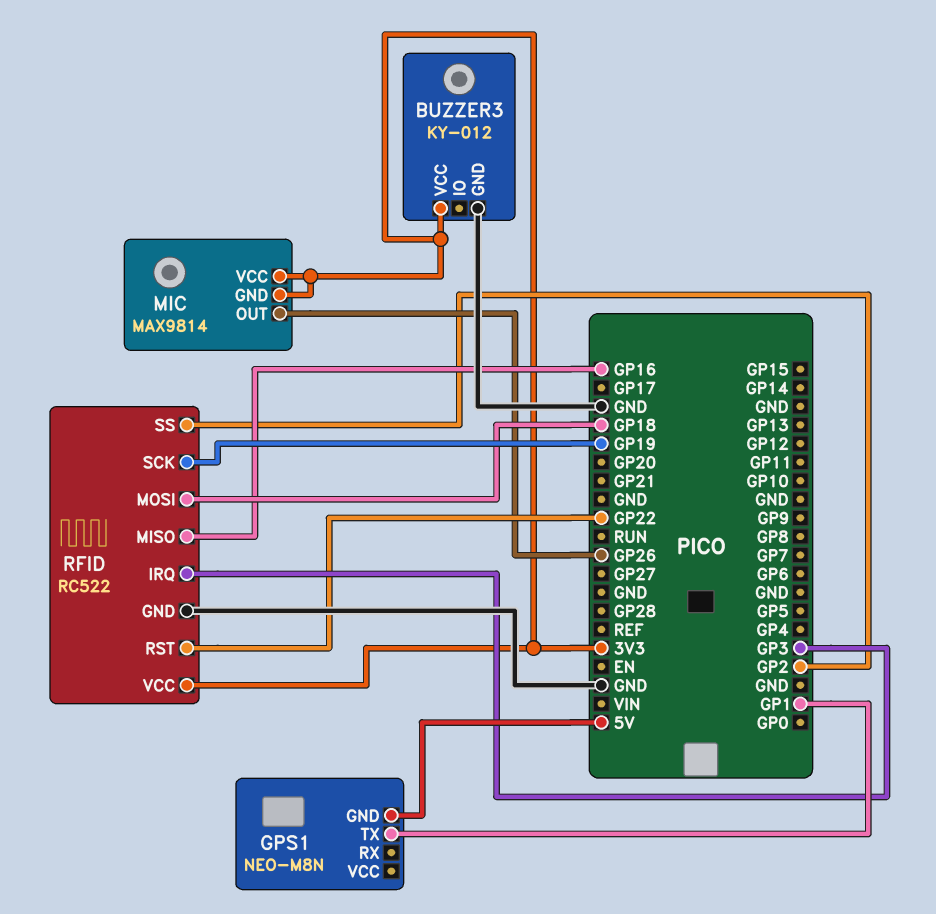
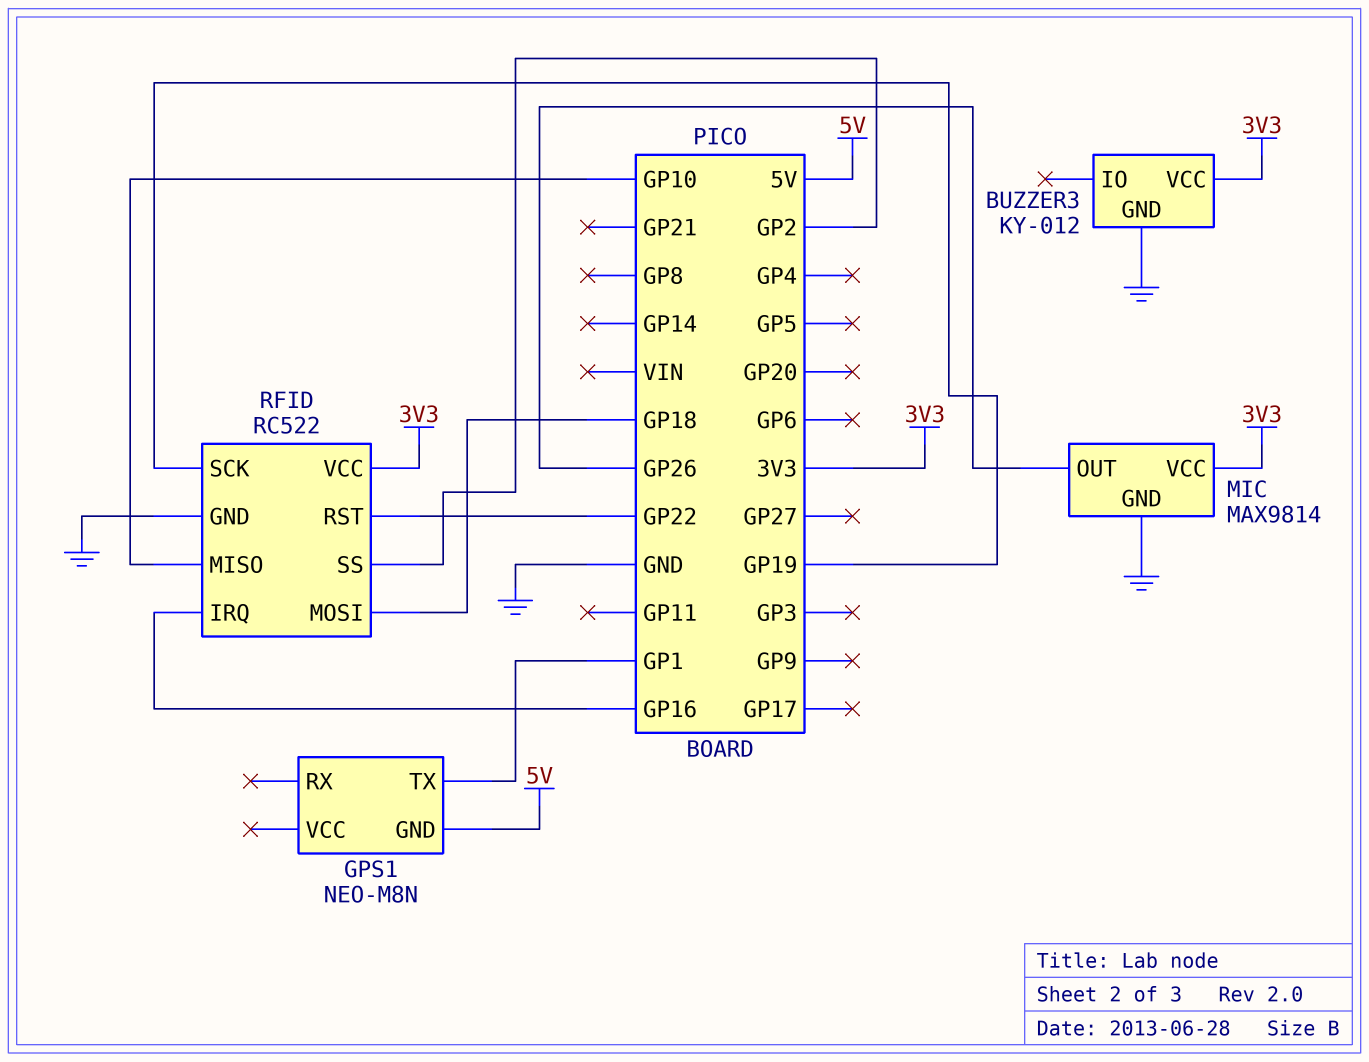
MIC pin GND: 3V3 -> GND
RFID pin IRQ: GP3 -> GP16
RFID pin MISO: GP16 -> GP10

